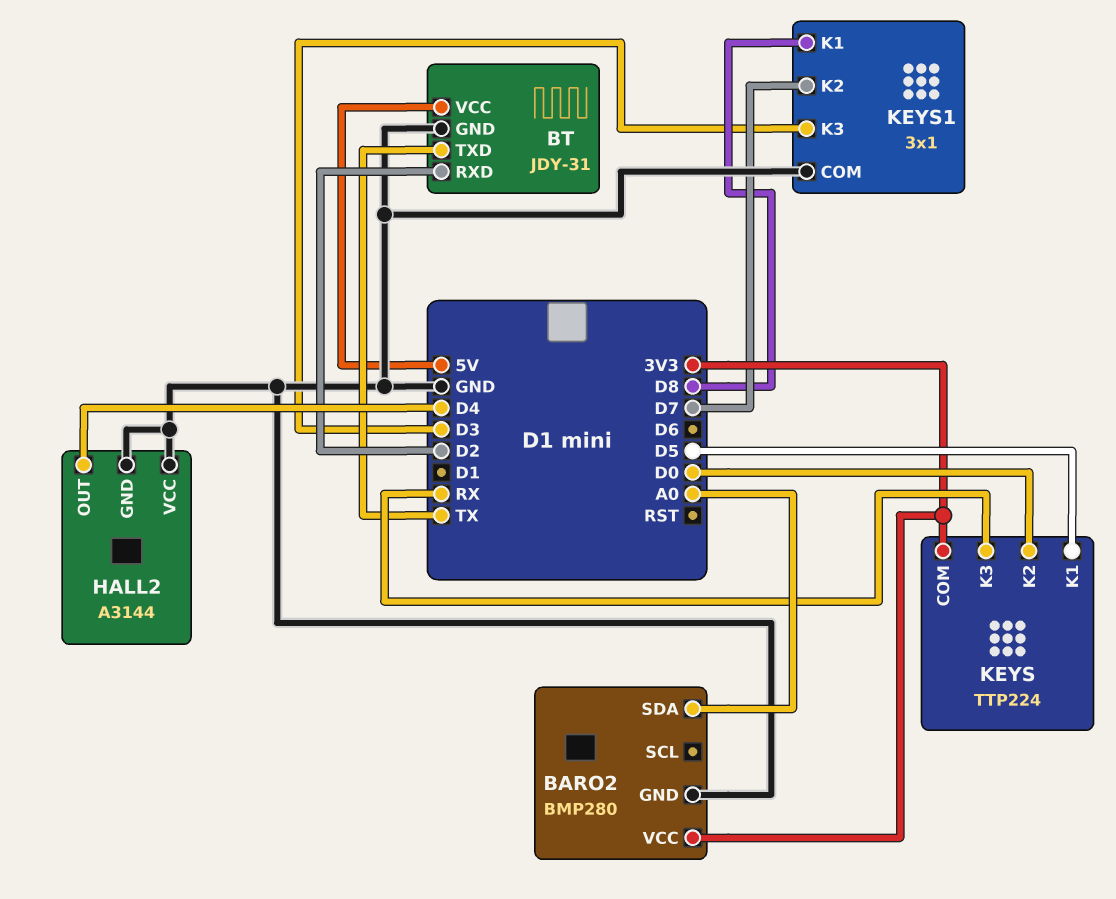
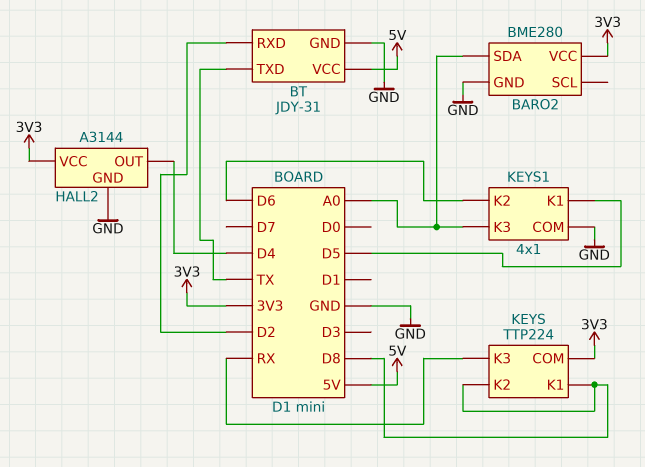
BARO2: BMP280 -> BME280
HALL2 pin VCC: GND -> 3V3
KEYS pin K1: D5 -> D8
KEYS pin K2: D0 -> D8
KEYS1: 3x1 -> 4x1
KEYS1 pin K1: D8 -> D5
KEYS1 pin K2: D7 -> D6
KEYS1 pin K3: D3 -> A0

